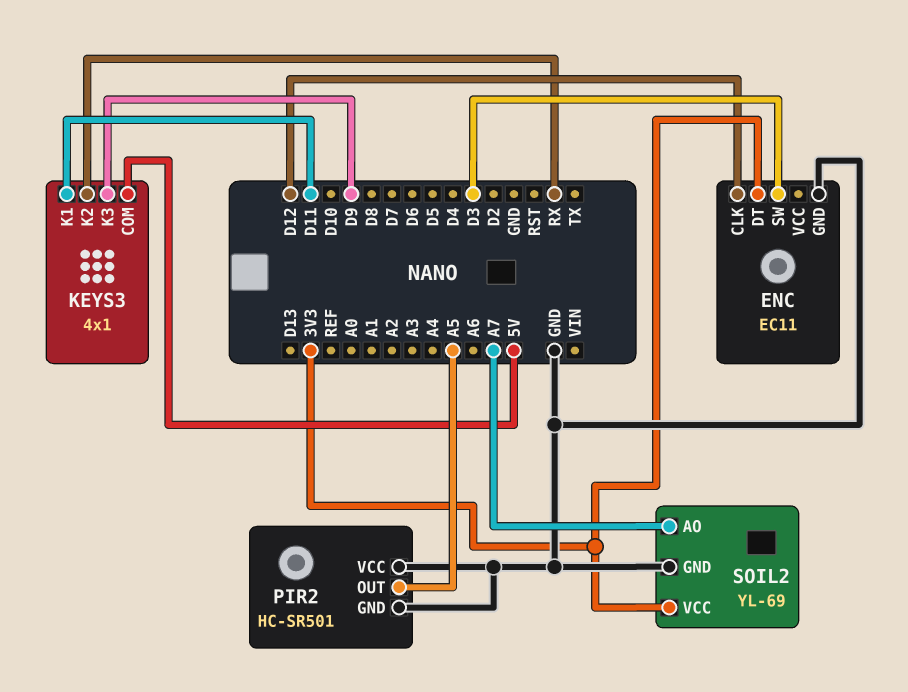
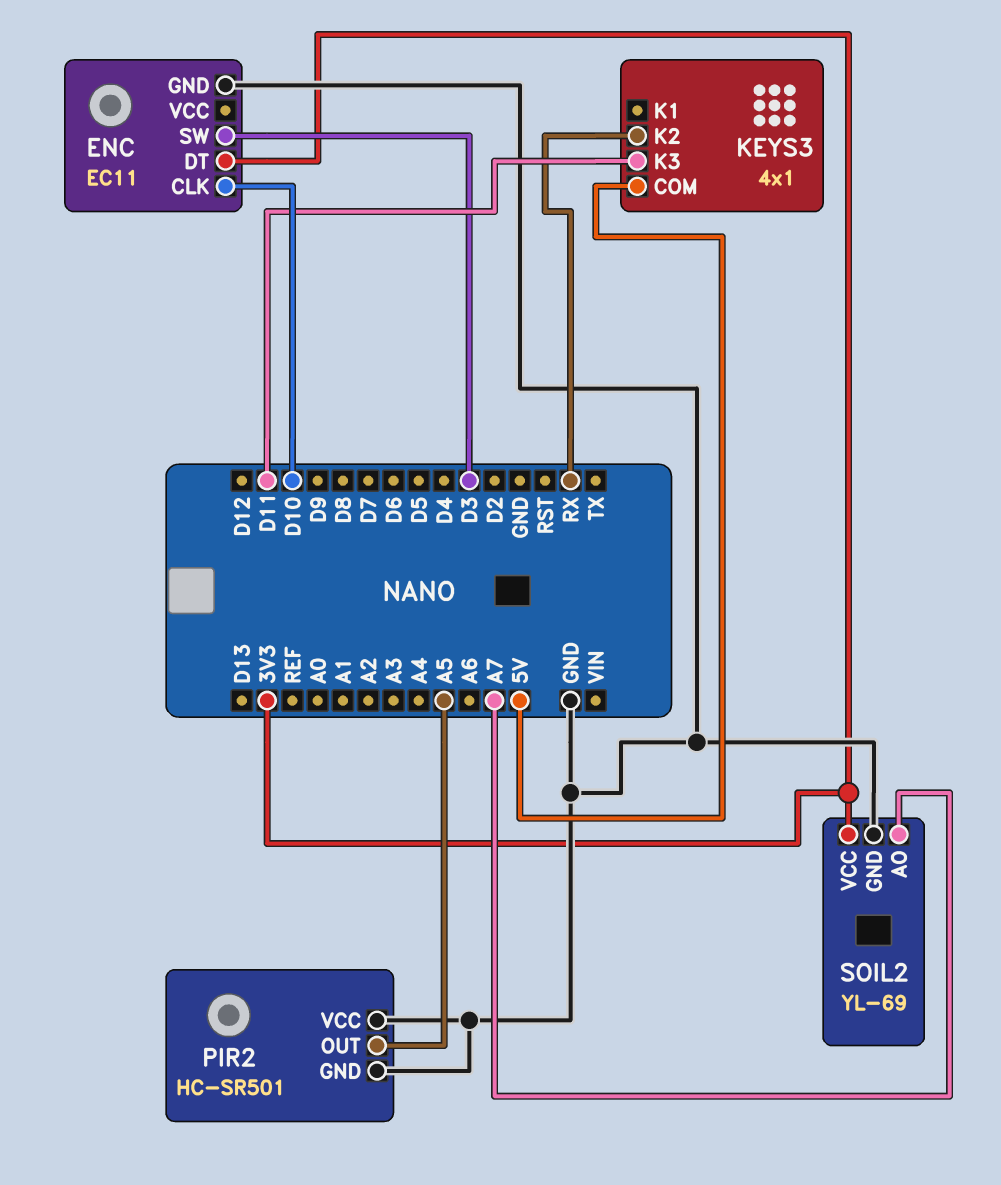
ENC pin CLK: D12 -> D10
KEYS3 pin K1: D11 -> none
KEYS3 pin K3: D9 -> D11

